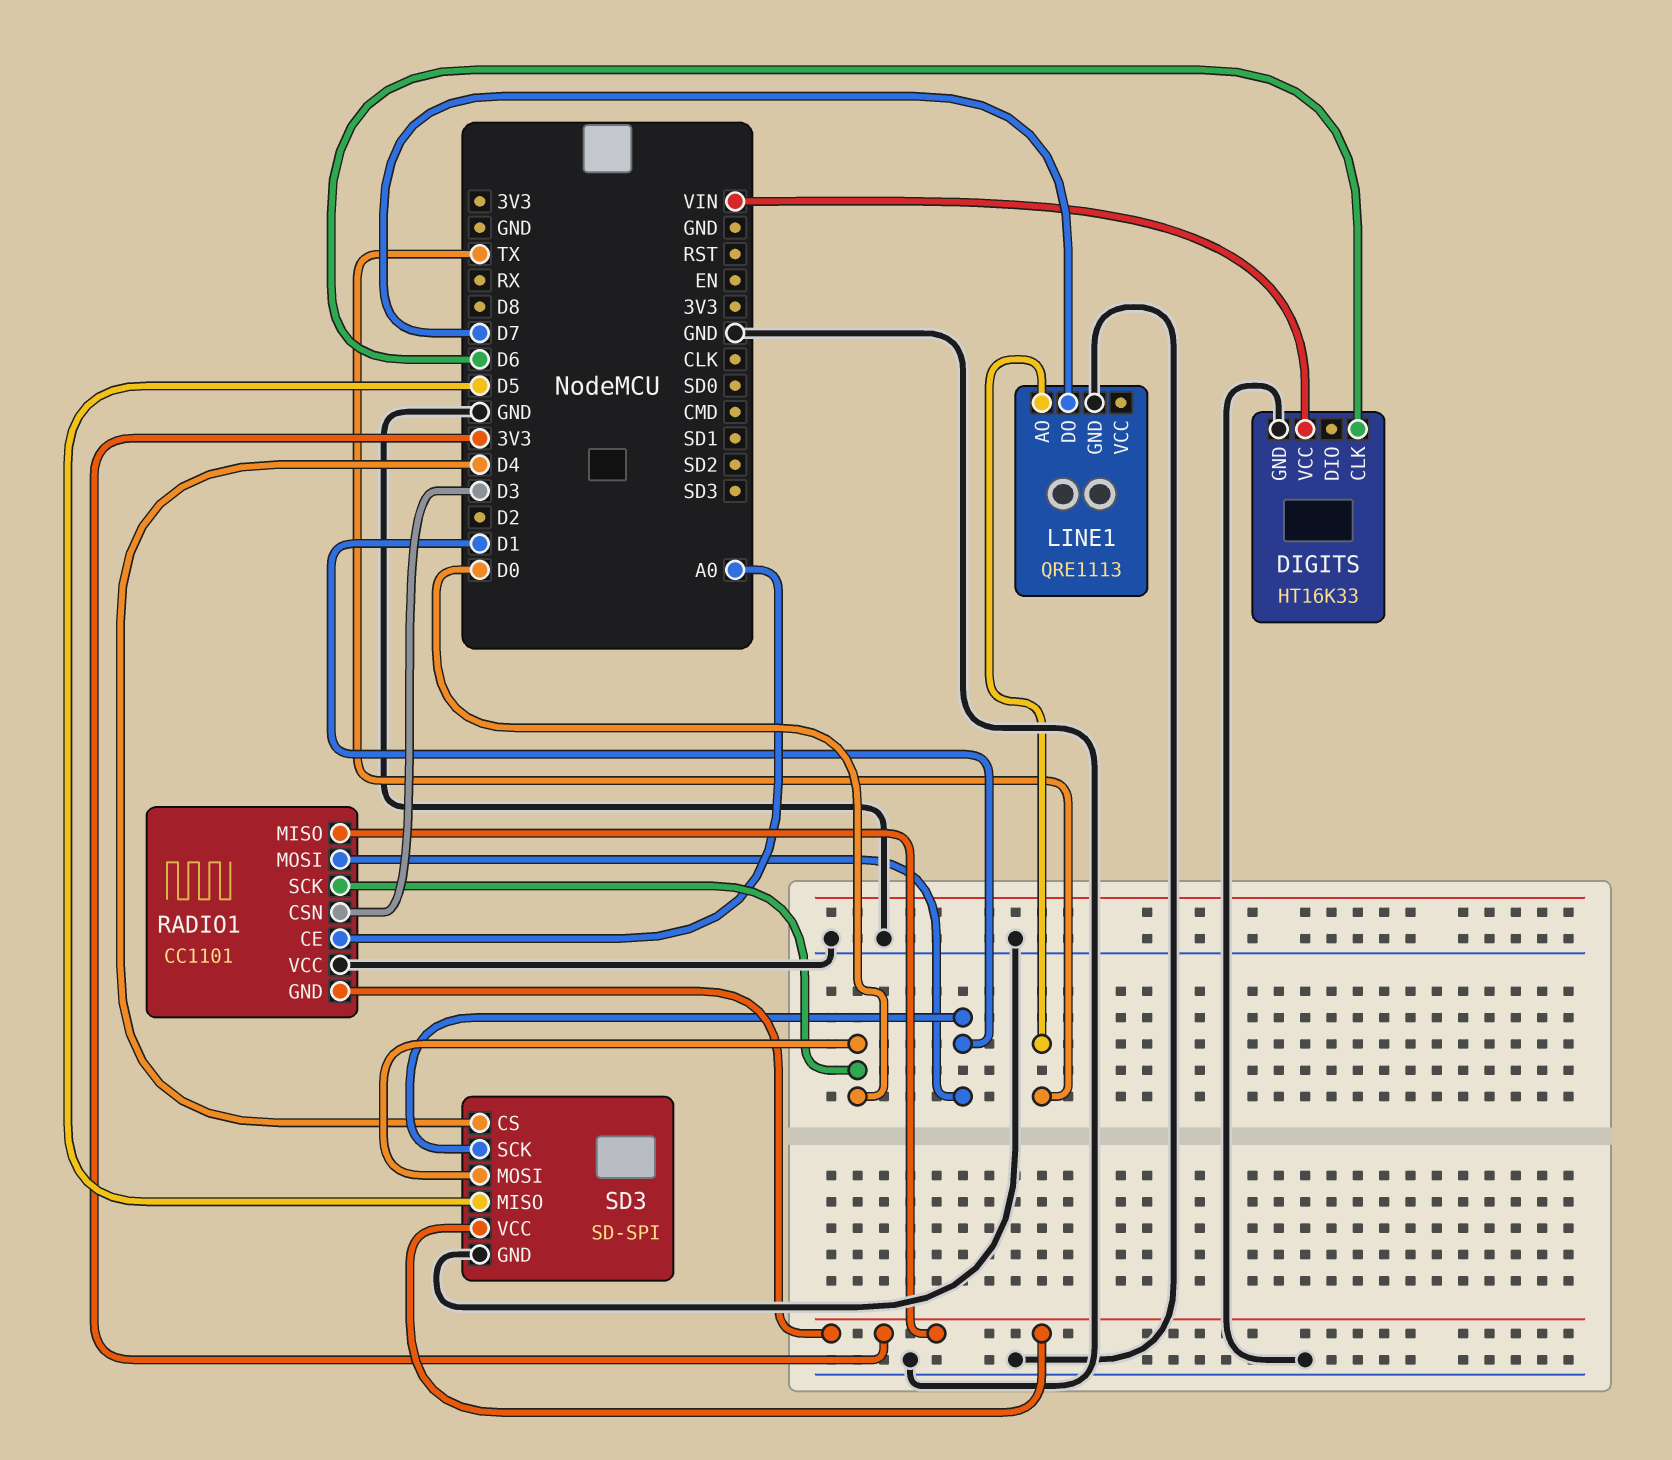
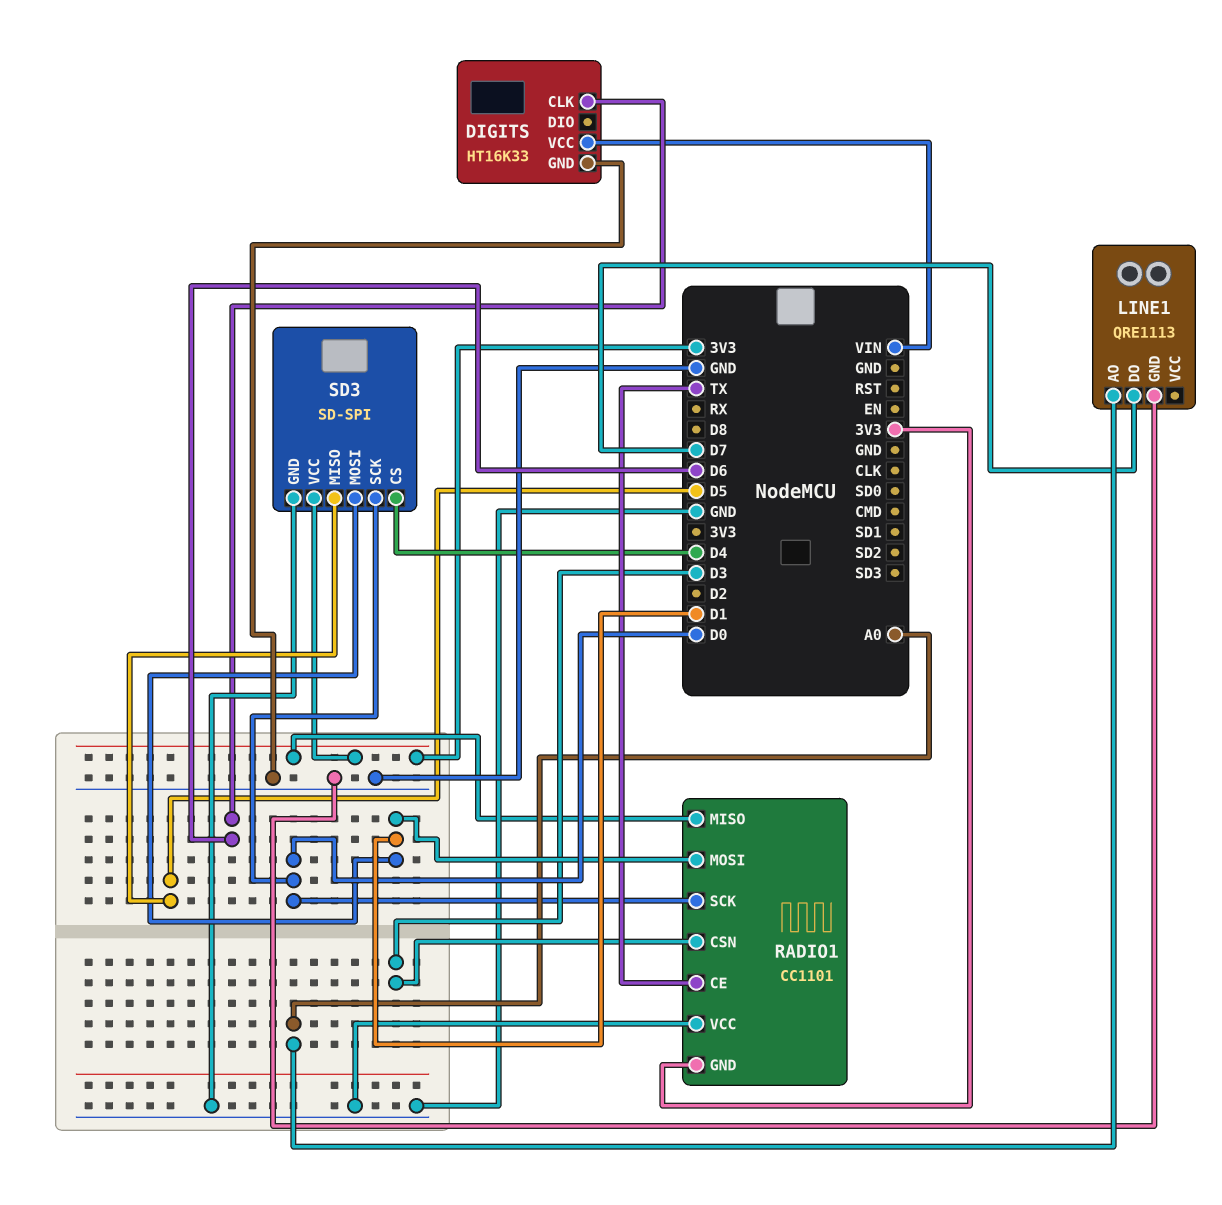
LINE1 pin AO: TX -> A0
RADIO1 pin CE: A0 -> TX
SD3 pin MOSI: D0 -> D1
SD3 pin SCK: D1 -> D0

